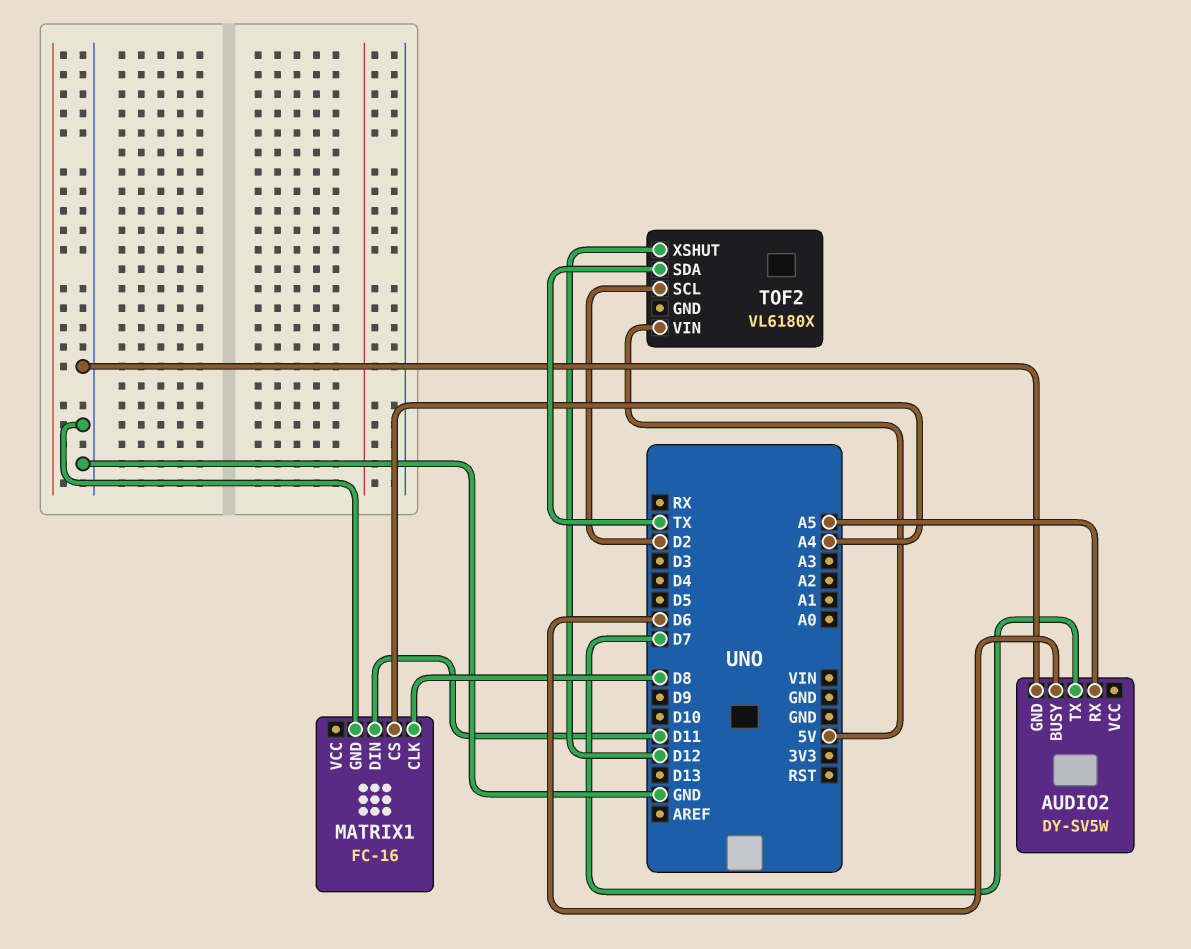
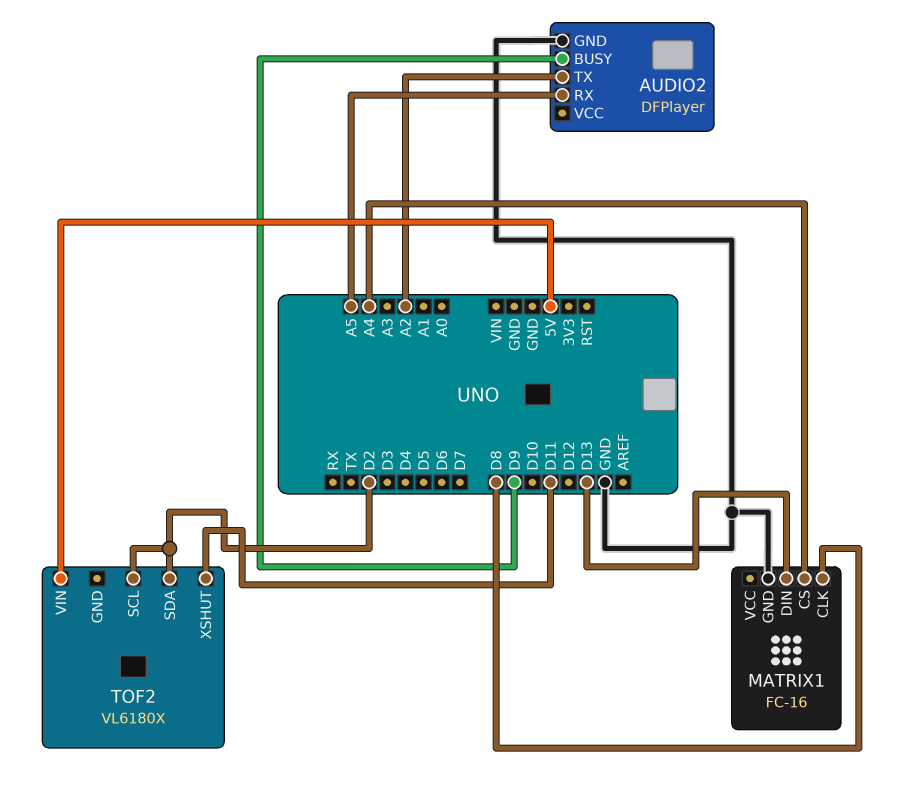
AUDIO2: DY-SV5W -> DFPlayer
AUDIO2 pin BUSY: D6 -> D9
AUDIO2 pin TX: D7 -> A2
MATRIX1 pin DIN: D11 -> D13
TOF2 pin SDA: TX -> D2
TOF2 pin XSHUT: D12 -> D11

